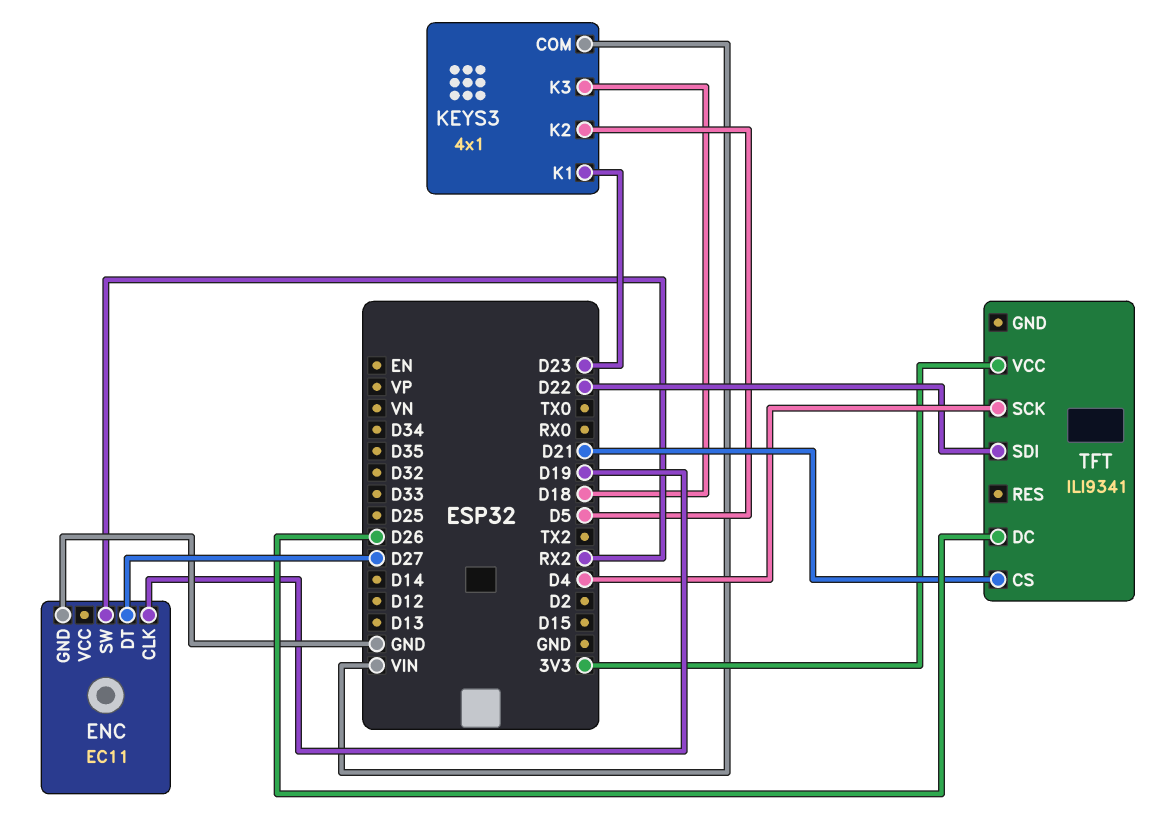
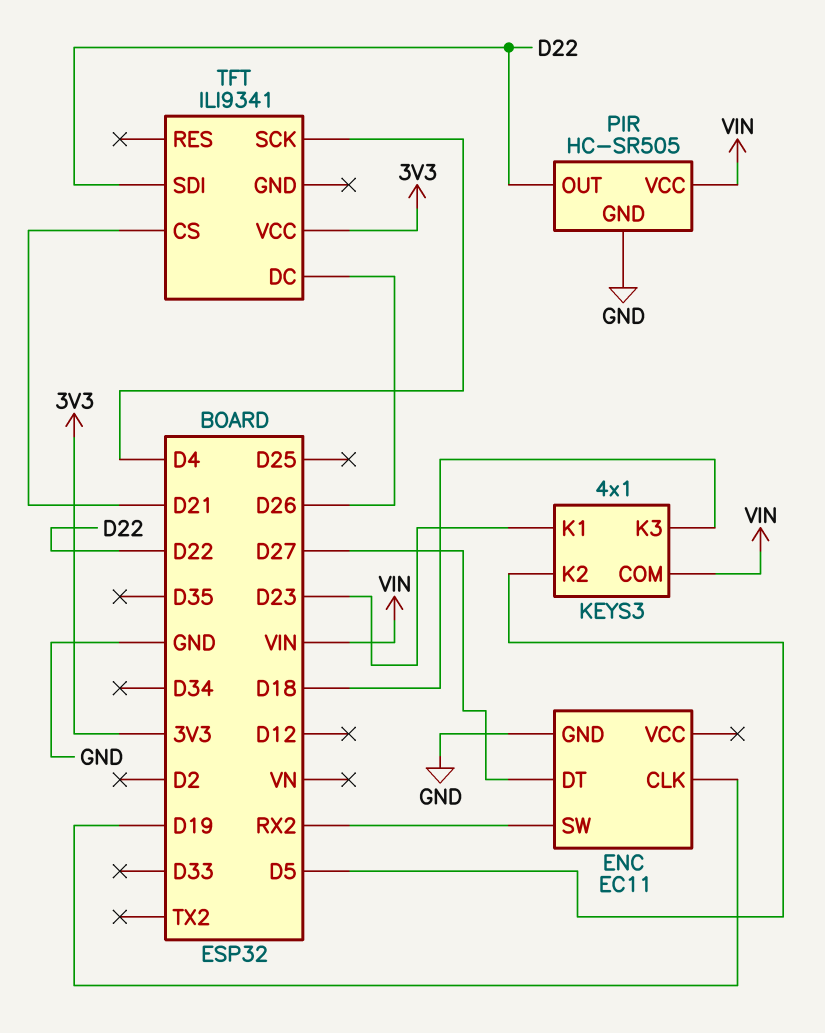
PIR: none -> HC-SR505
PIR pin GND: none -> GND
PIR pin OUT: none -> D22
PIR pin VCC: none -> VIN

